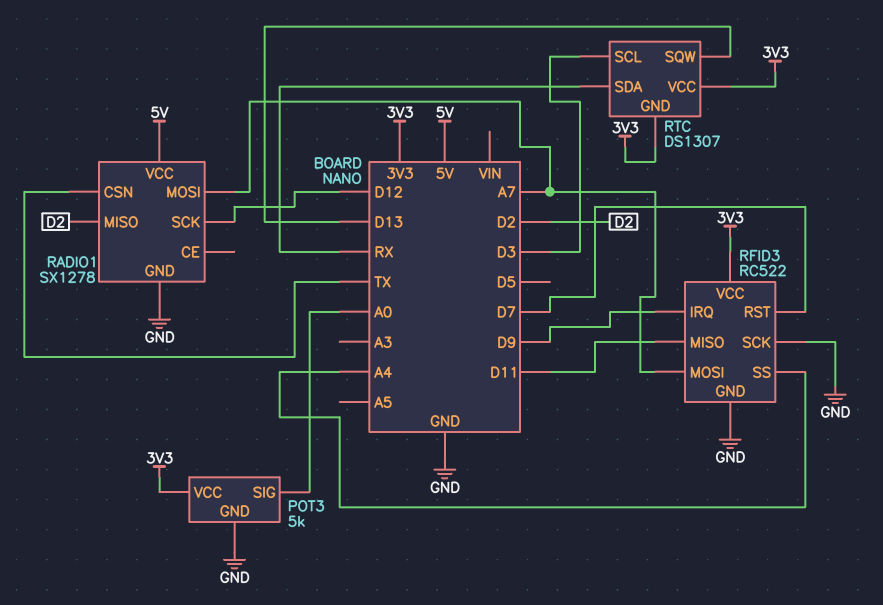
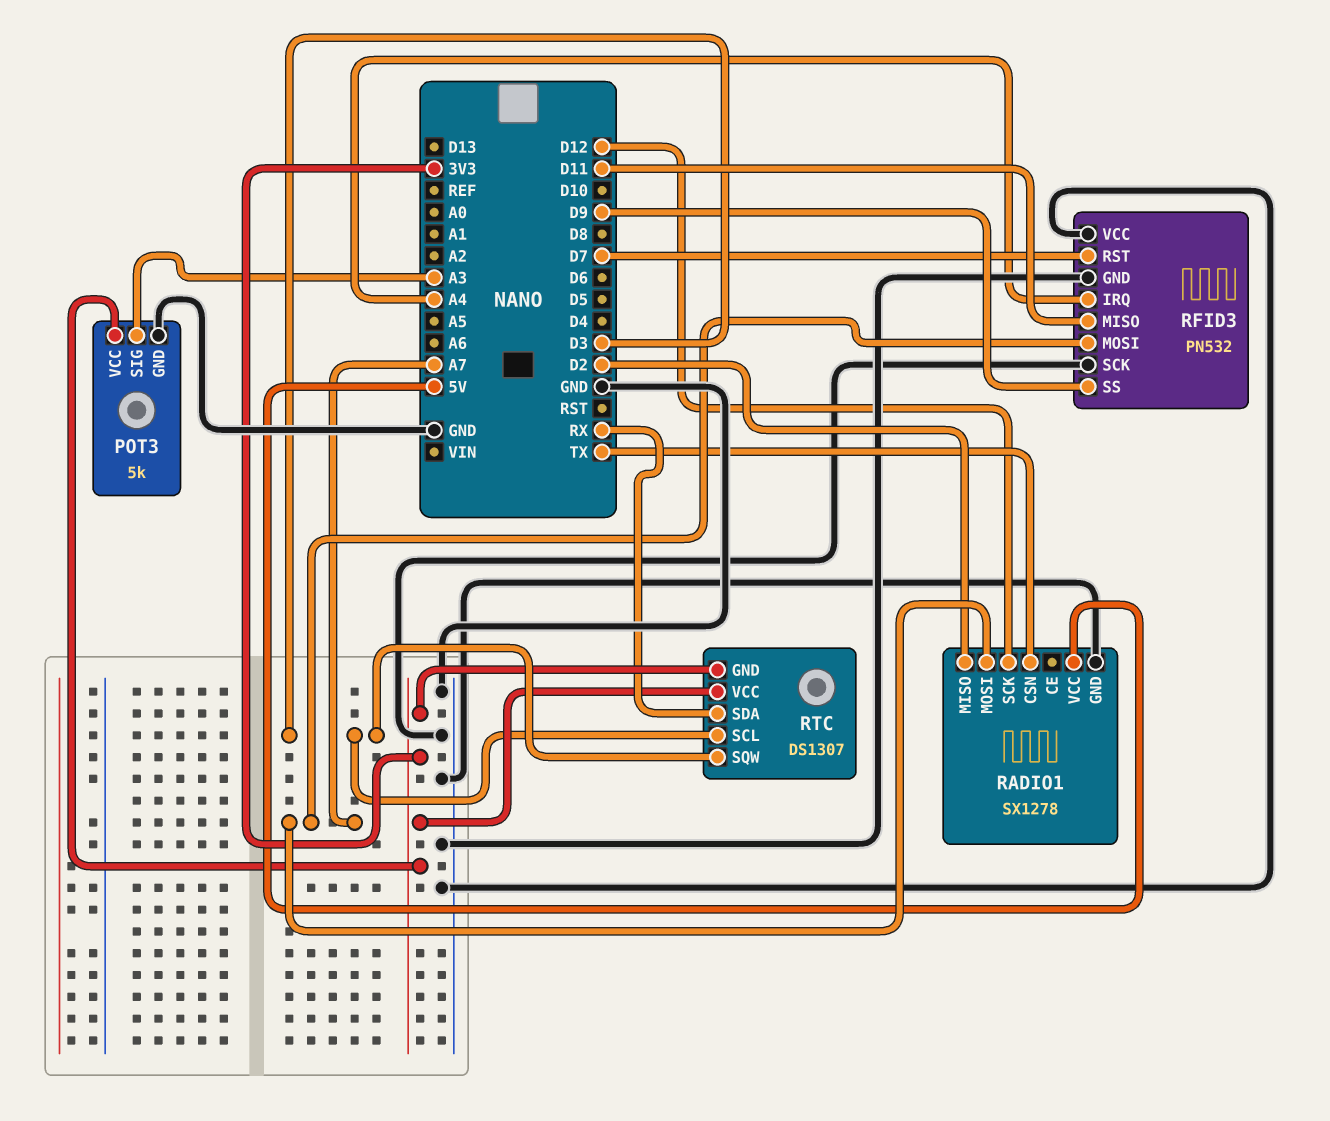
POT3 pin SIG: A0 -> A3
RFID3: RC522 -> PN532
RFID3 pin IRQ: D9 -> A4
RFID3 pin SS: A4 -> D9
RFID3 pin VCC: 3V3 -> GND
RTC pin SQW: D13 -> D3

